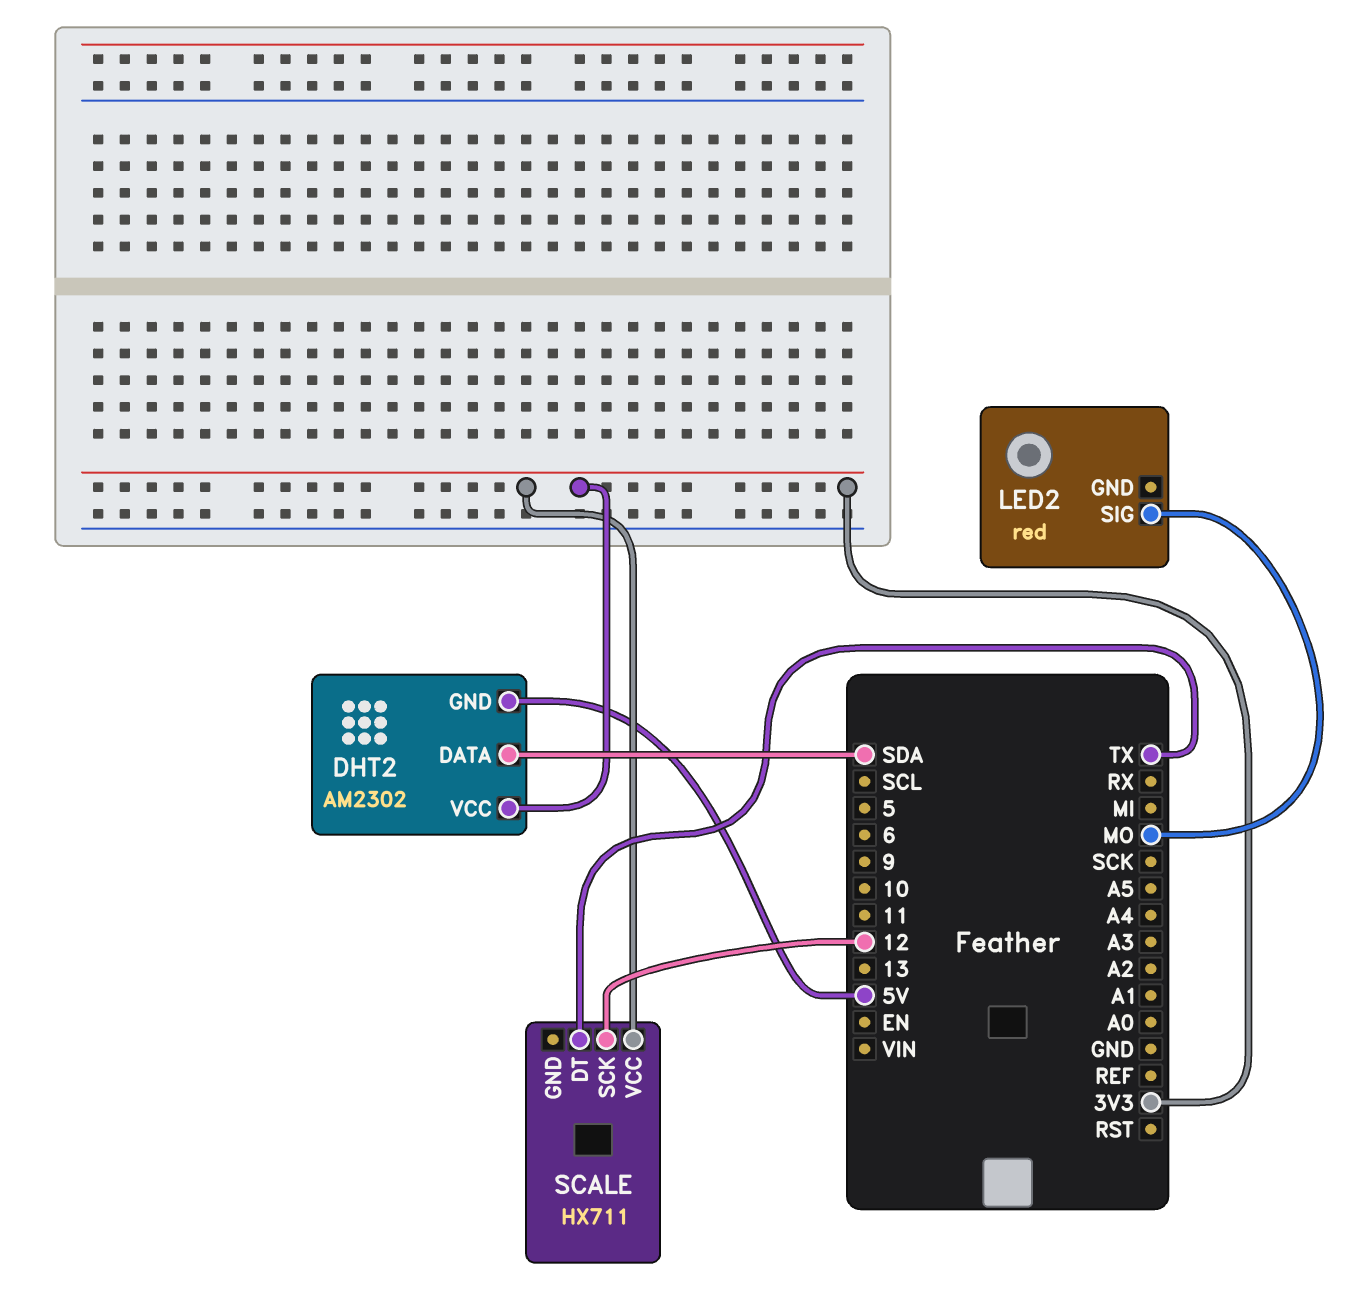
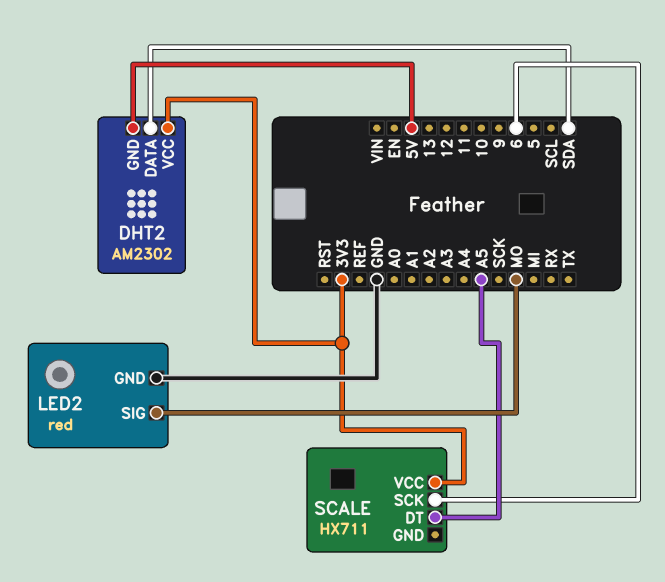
LED2 pin GND: none -> GND
SCALE pin DT: TX -> A5
SCALE pin SCK: 12 -> 6

